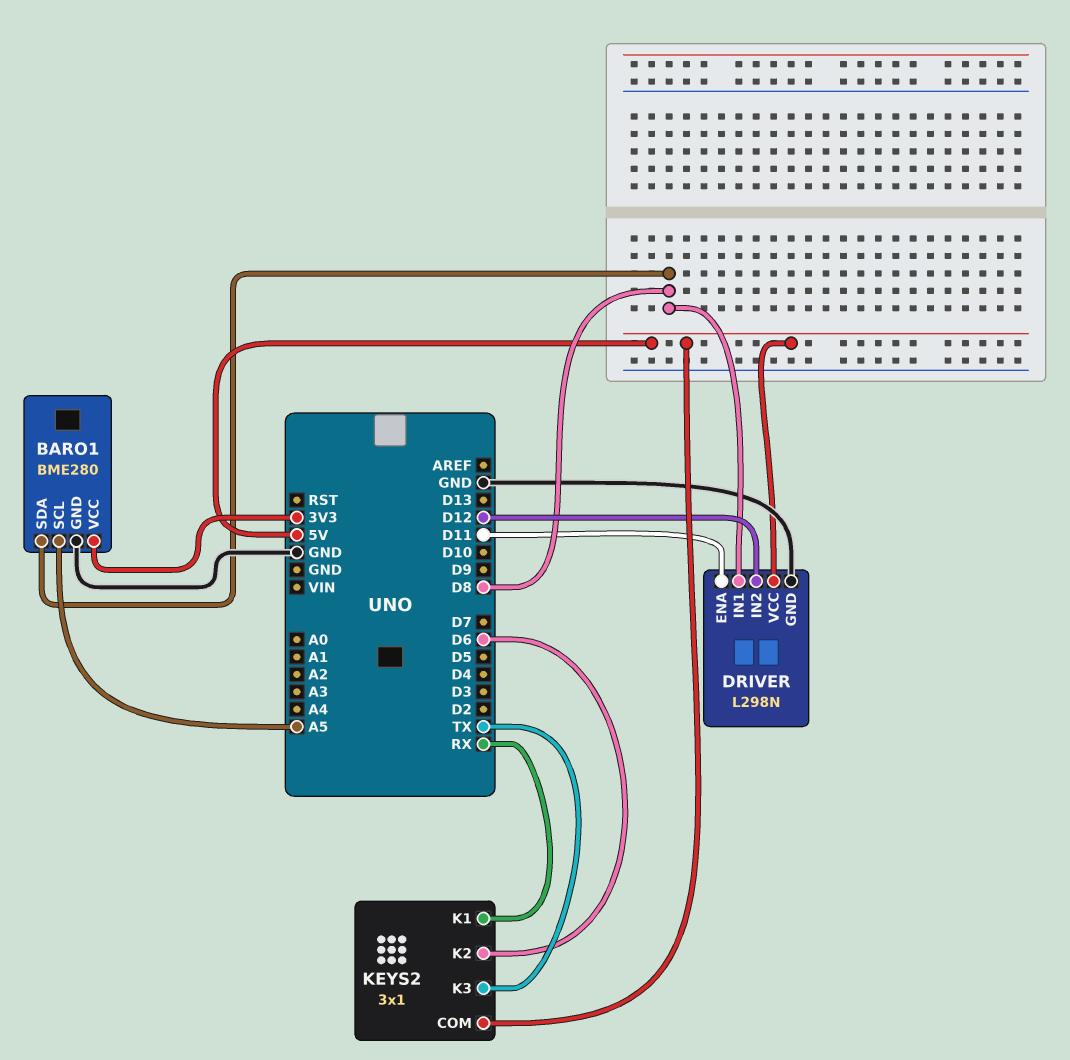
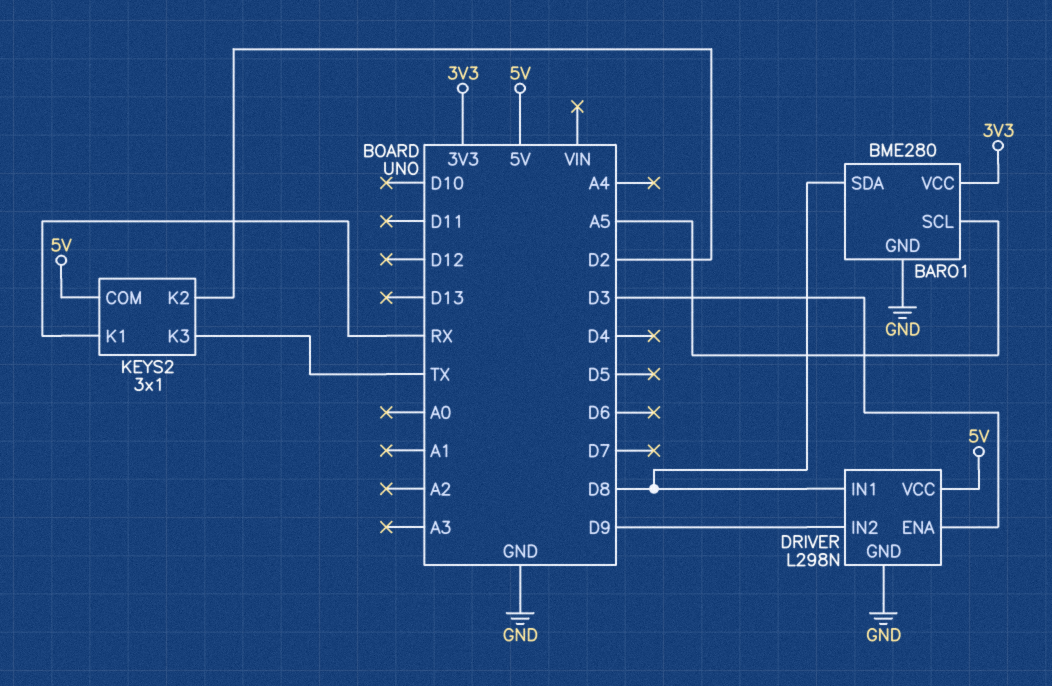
DRIVER pin ENA: D11 -> D3
DRIVER pin IN2: D12 -> D9
KEYS2 pin K2: D6 -> D2

